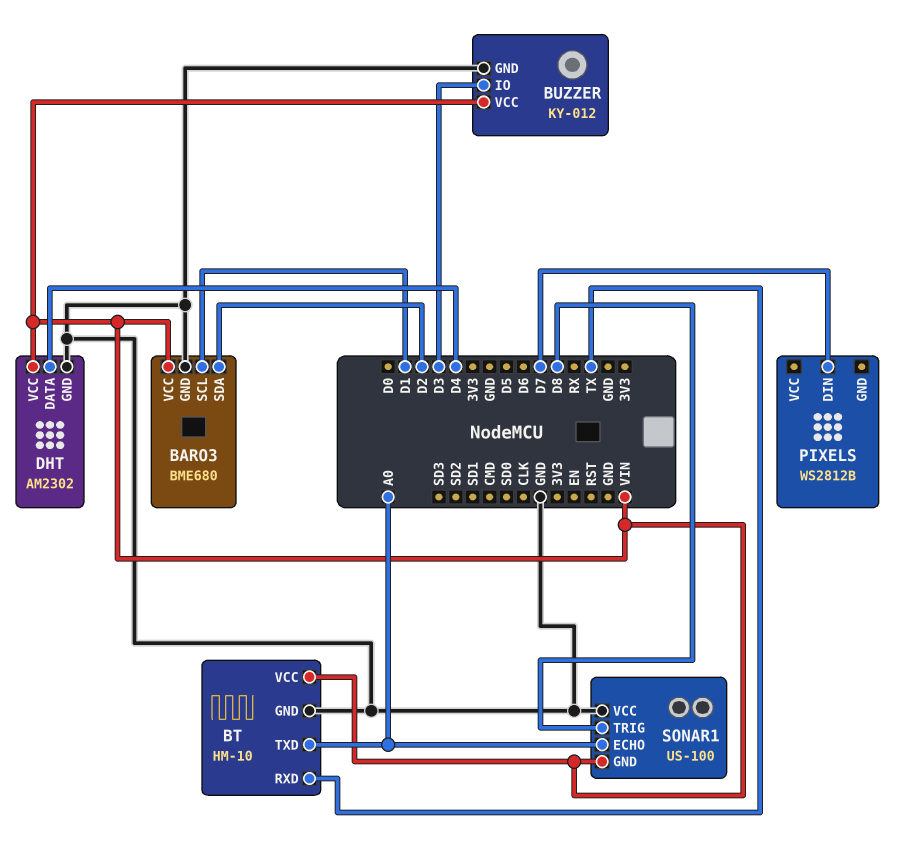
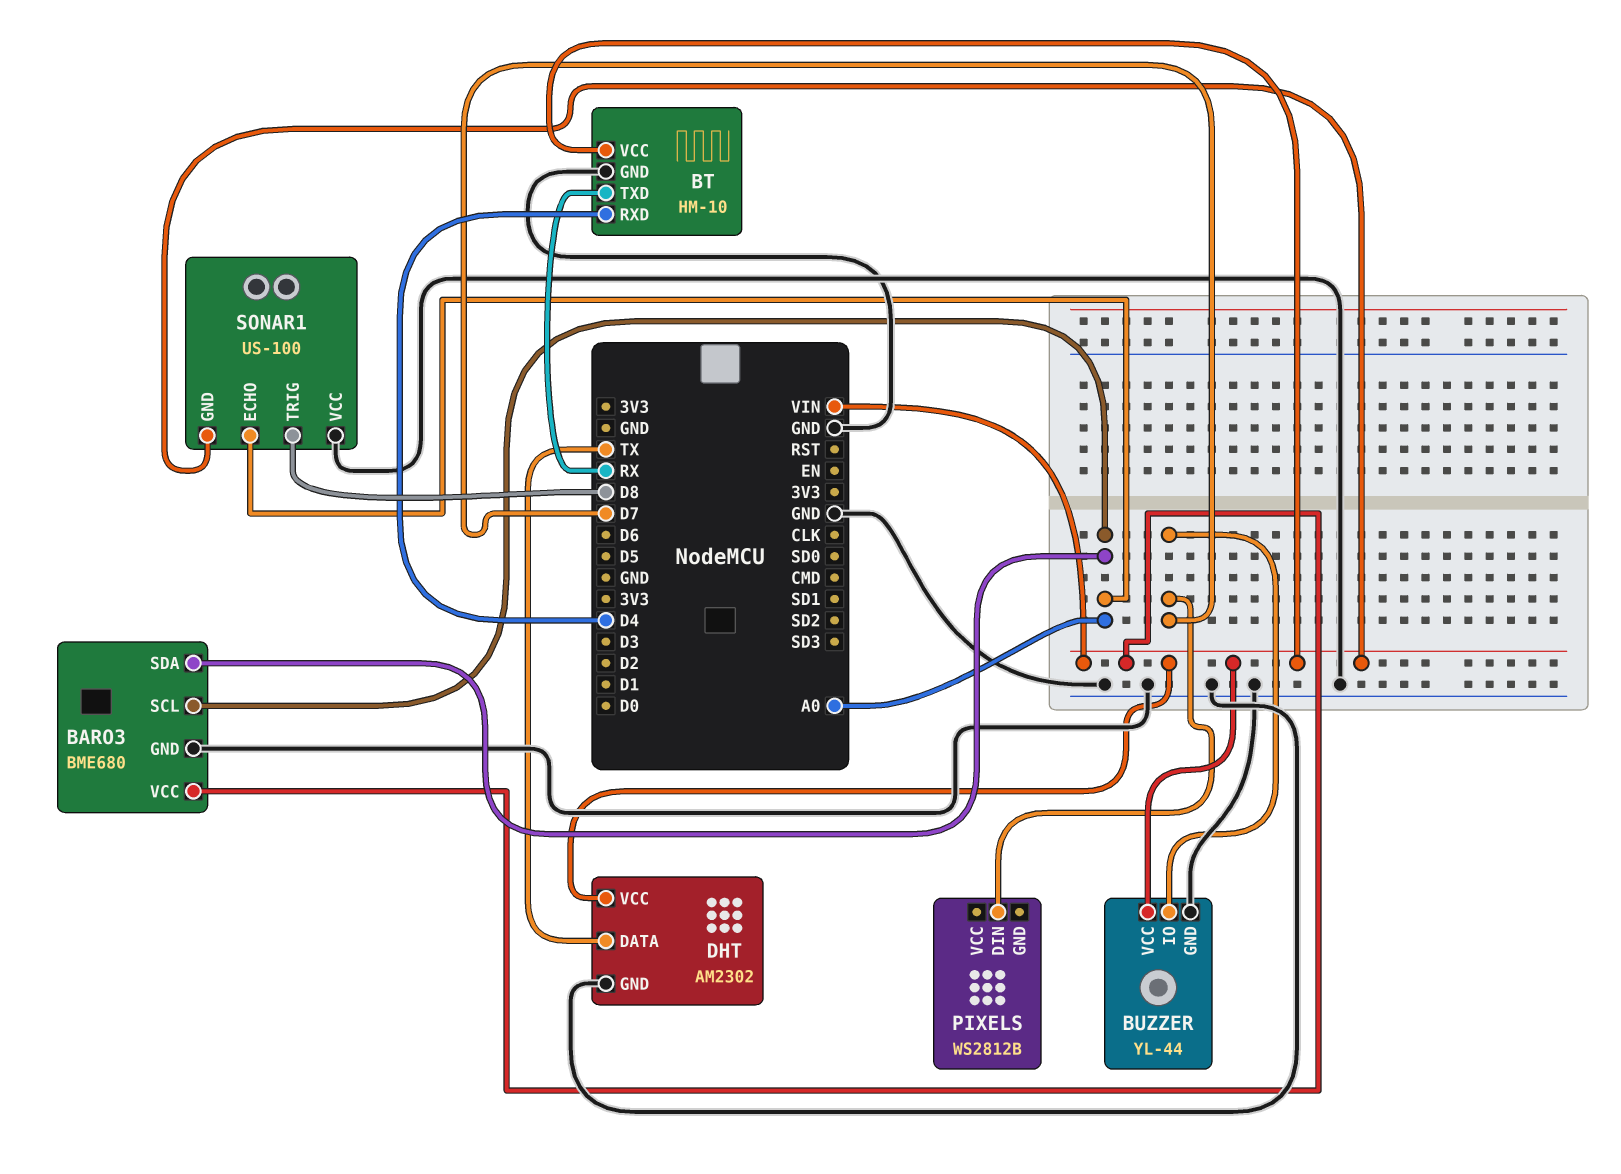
BARO3 pin SCL: D1 -> A0
BARO3 pin SDA: D2 -> A0
BT pin RXD: TX -> D4
BT pin TXD: A0 -> RX
BUZZER: KY-012 -> YL-44
BUZZER pin IO: D3 -> D7
DHT pin DATA: D4 -> TX

